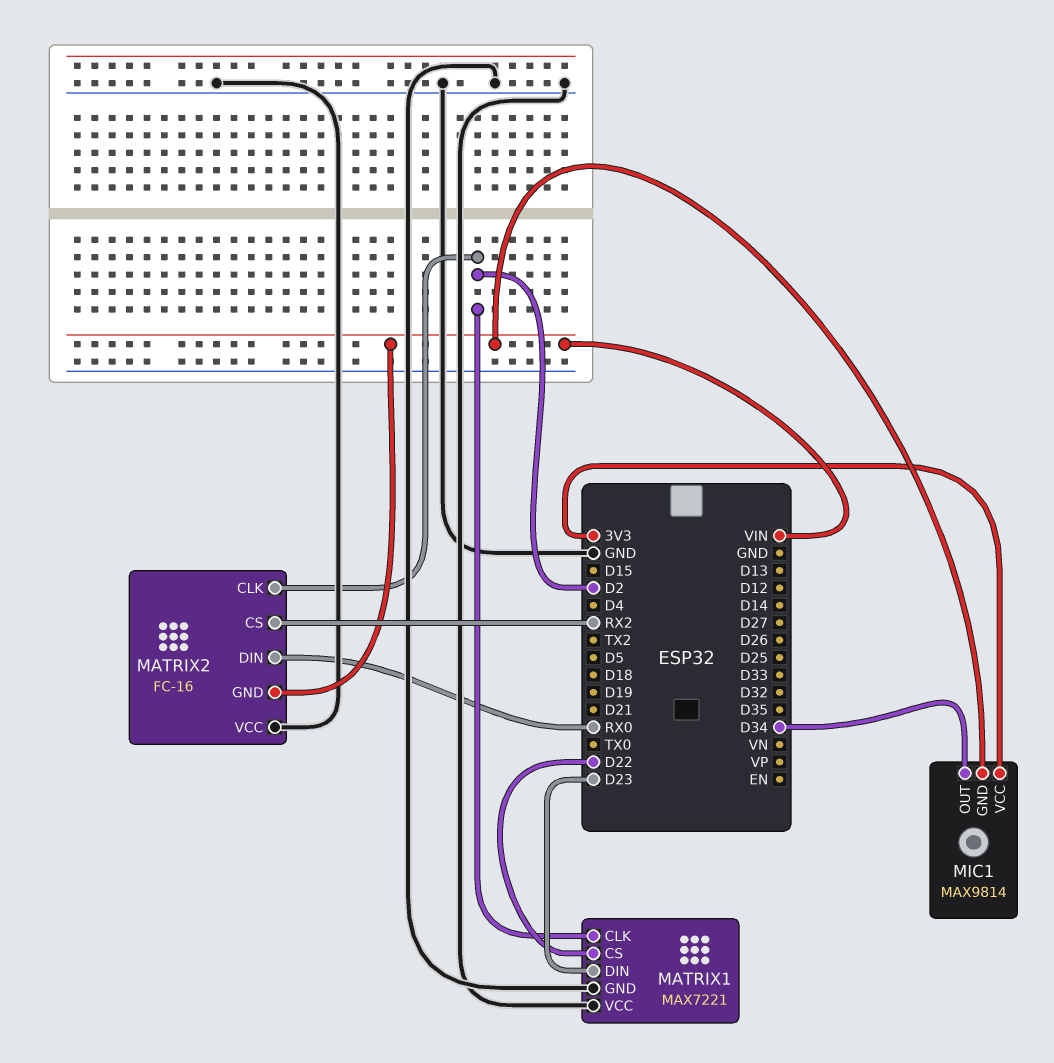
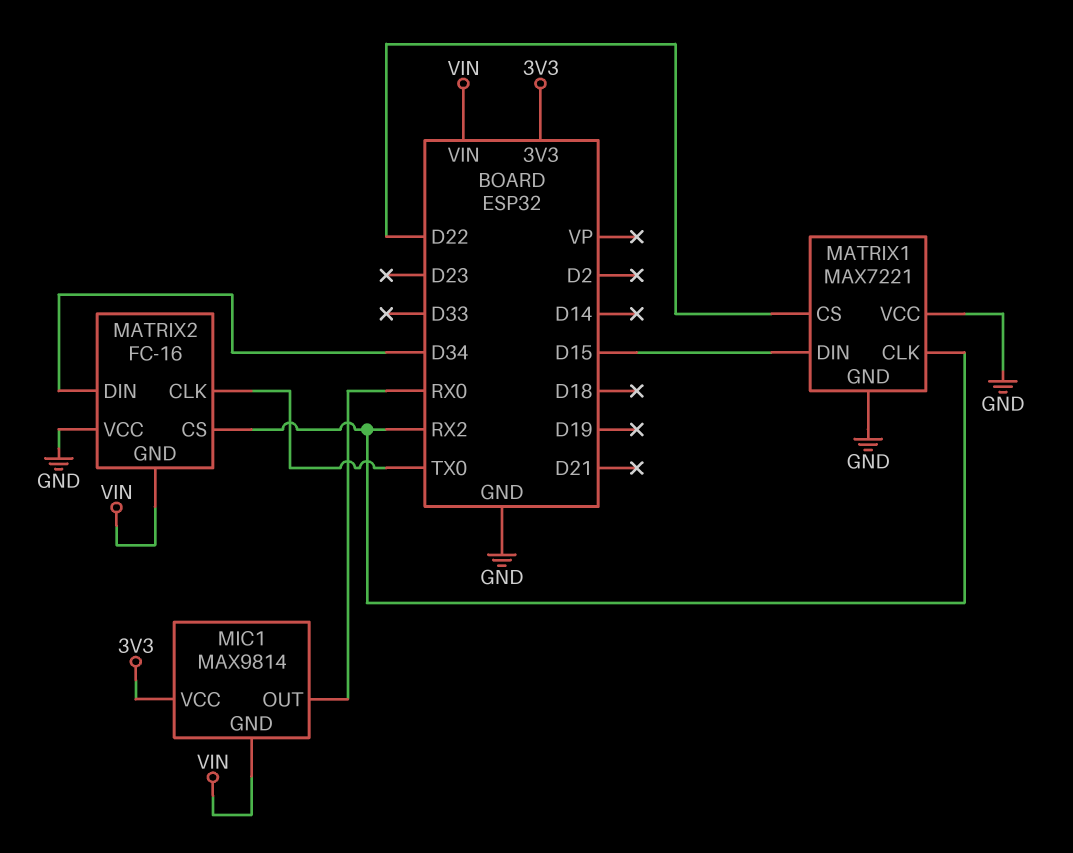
MATRIX1 pin CLK: D2 -> RX2
MATRIX1 pin DIN: D23 -> D15
MATRIX2 pin CLK: D2 -> TX0
MATRIX2 pin DIN: RX0 -> D34
MIC1 pin OUT: D34 -> RX0

